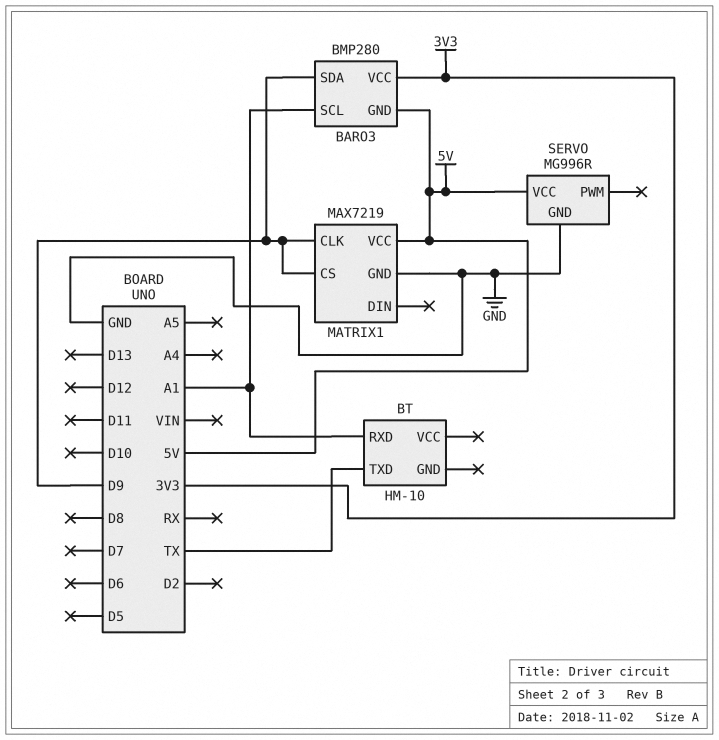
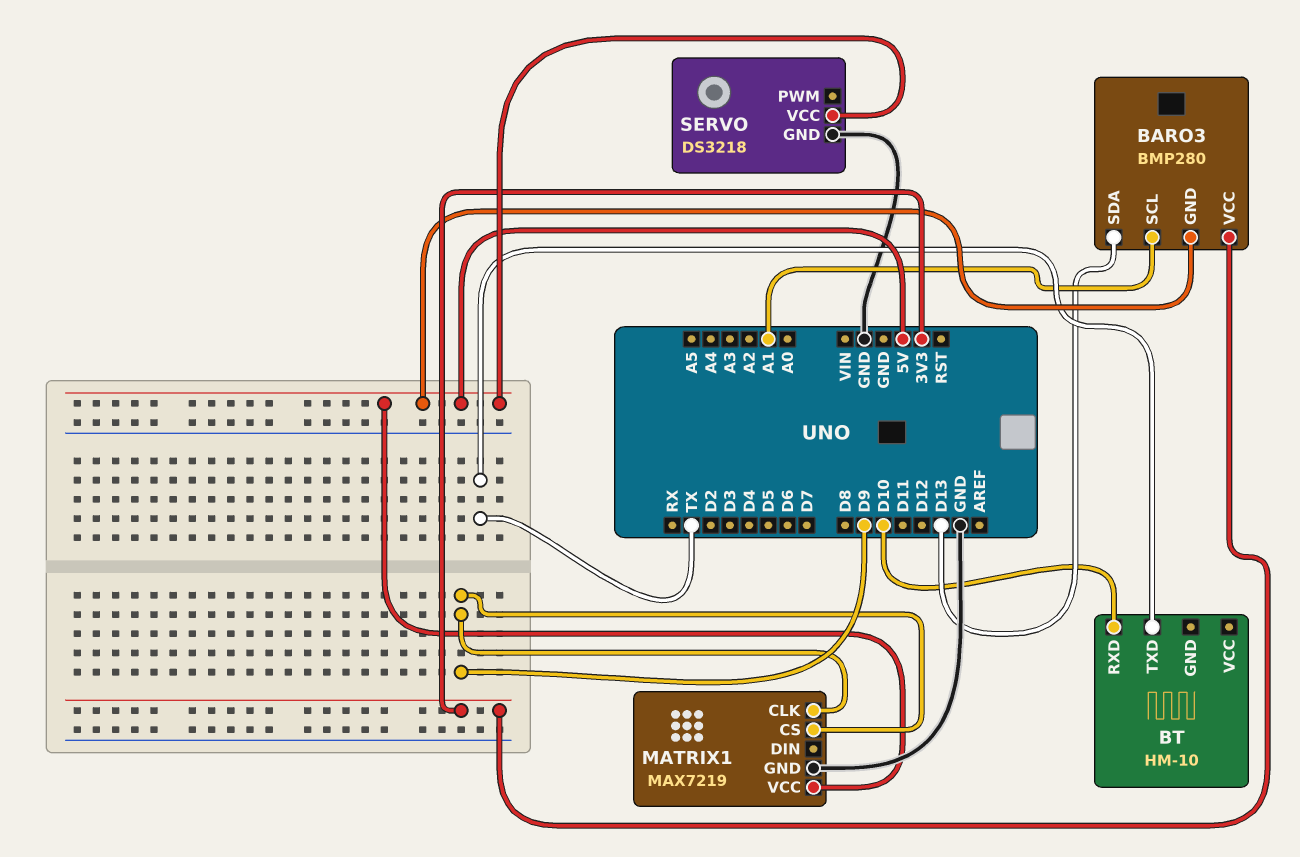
BARO3 pin SDA: D9 -> D13
BT pin RXD: A1 -> D10
SERVO: MG996R -> DS3218

